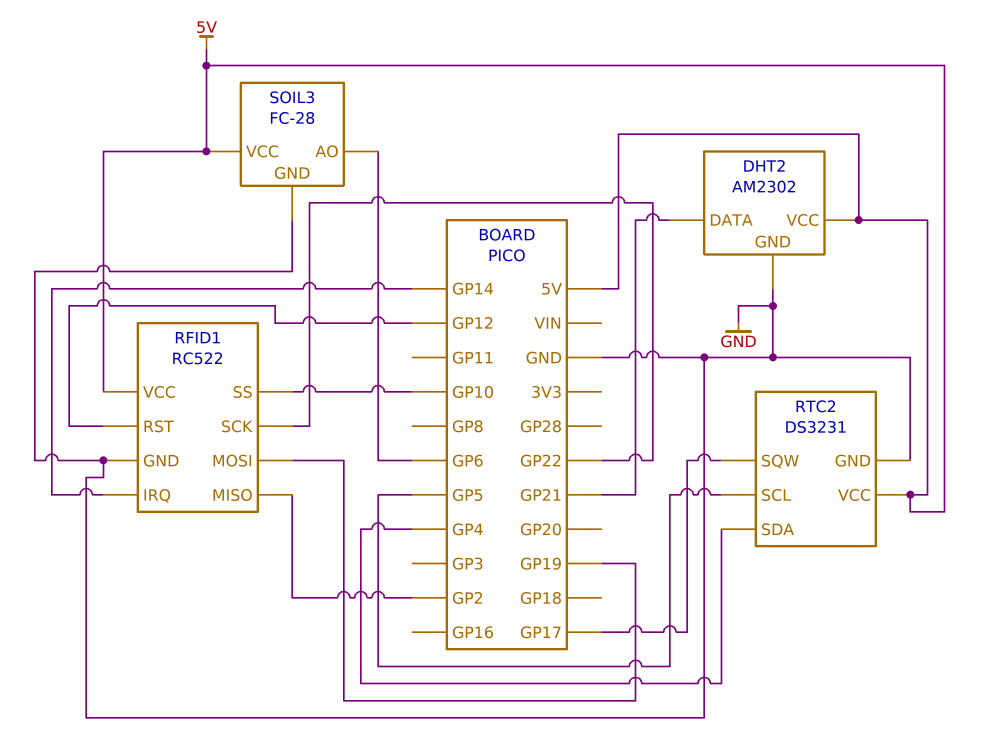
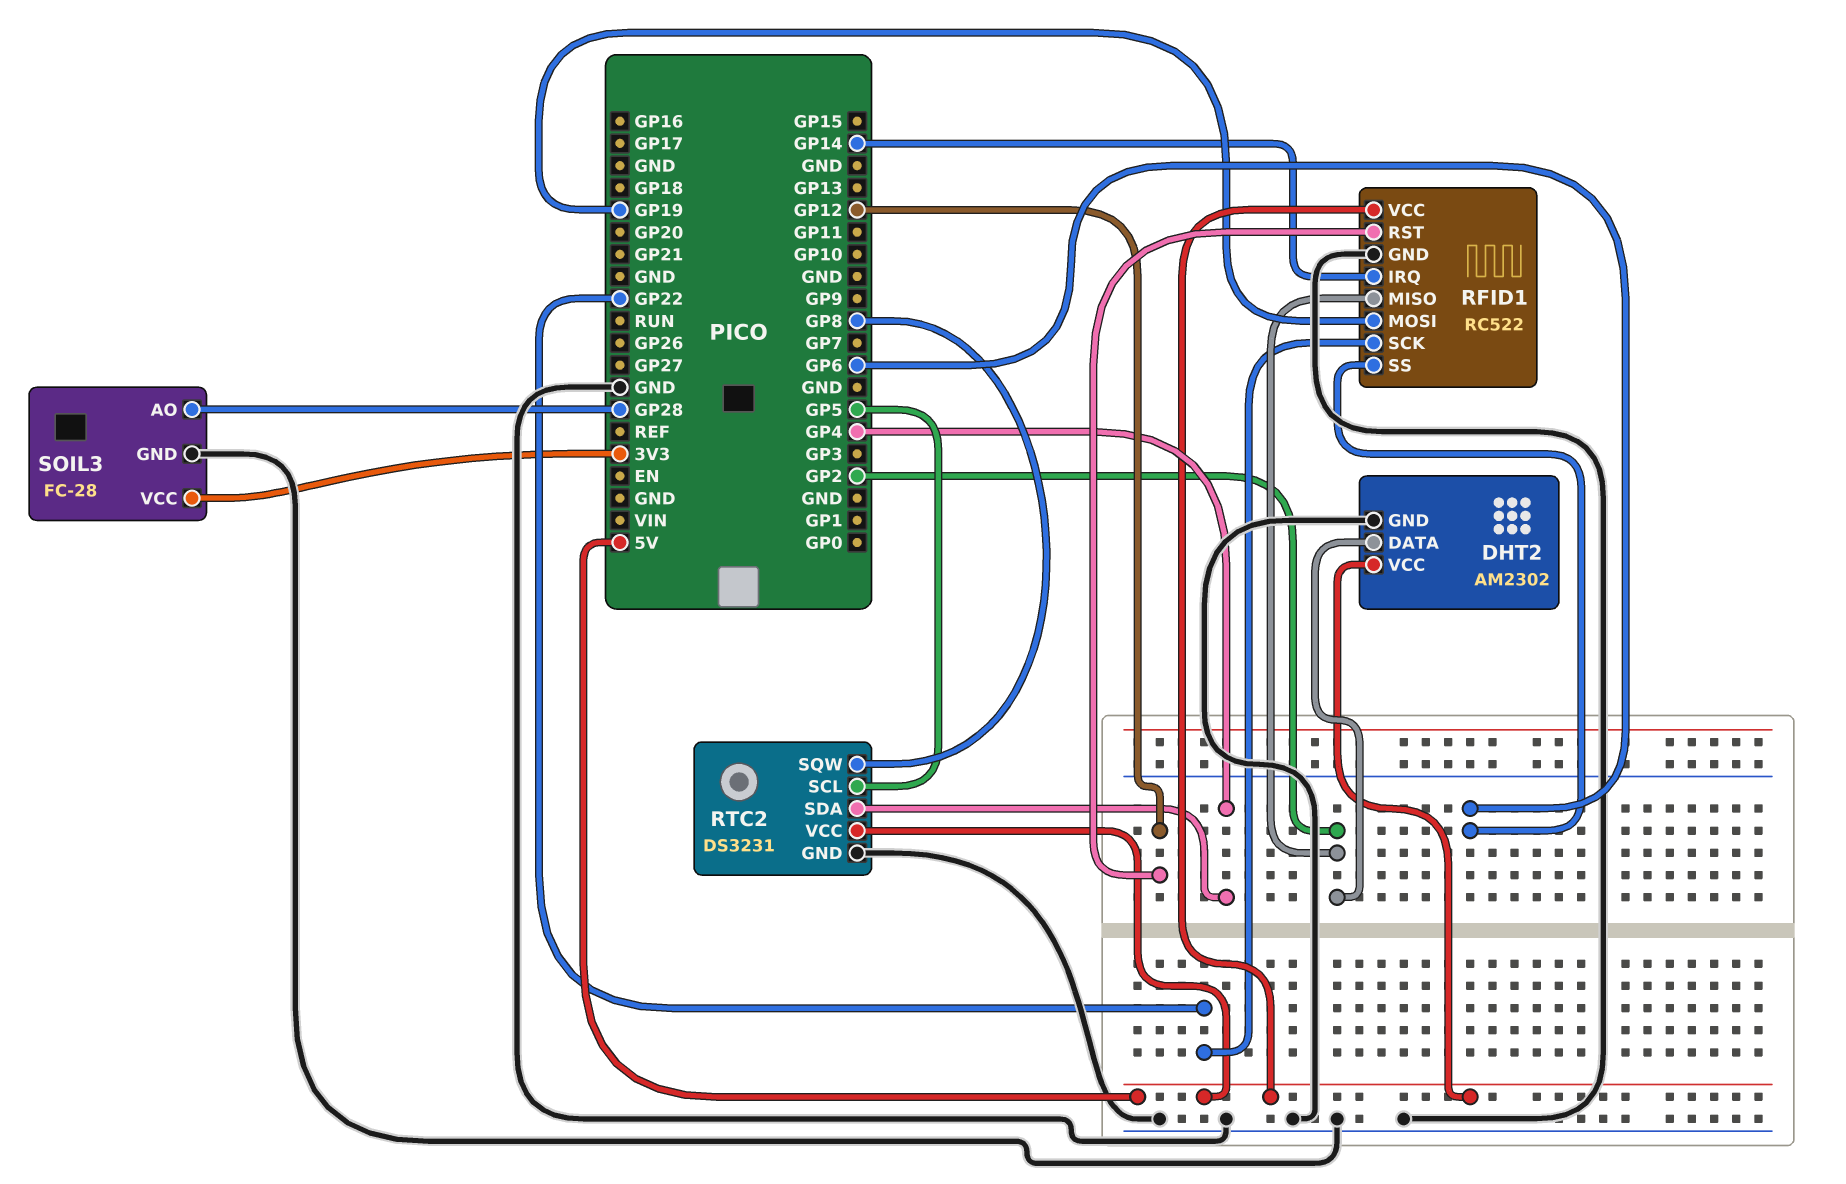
DHT2 pin DATA: GP21 -> GP2
RFID1 pin SS: GP10 -> GP6
RTC2 pin SQW: GP17 -> GP8
SOIL3 pin AO: GP6 -> GP28
SOIL3 pin VCC: 5V -> 3V3

